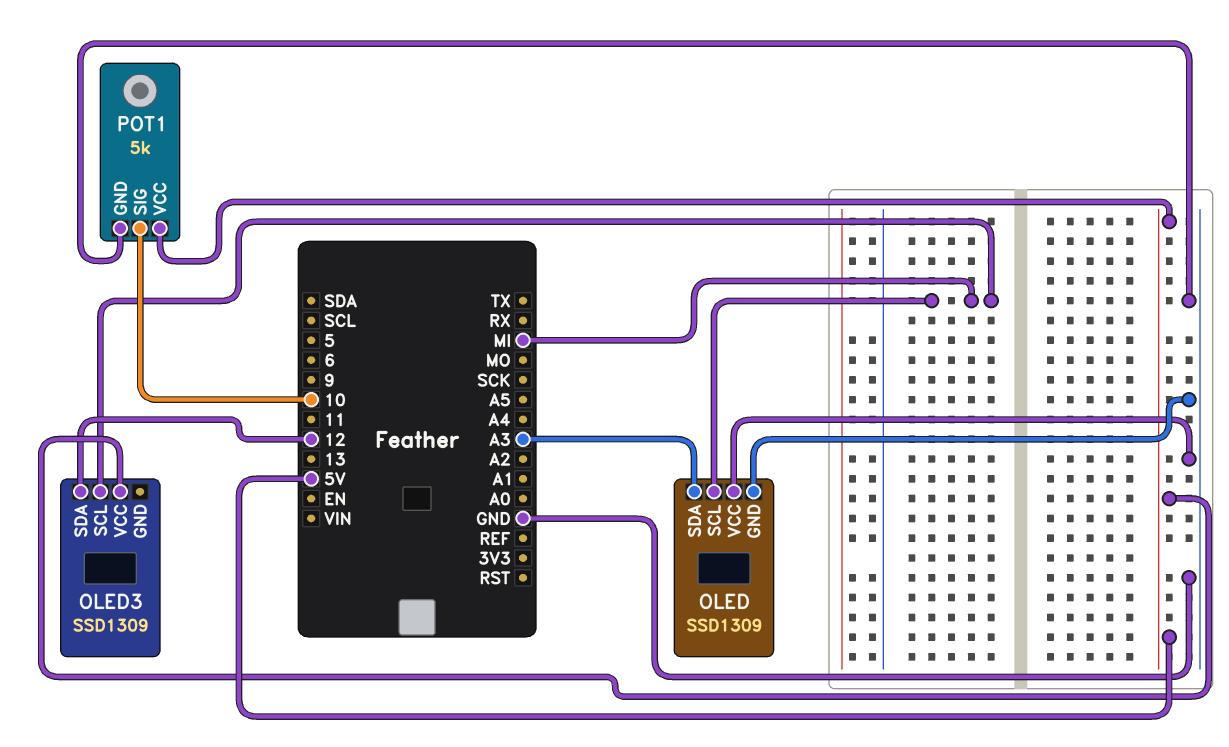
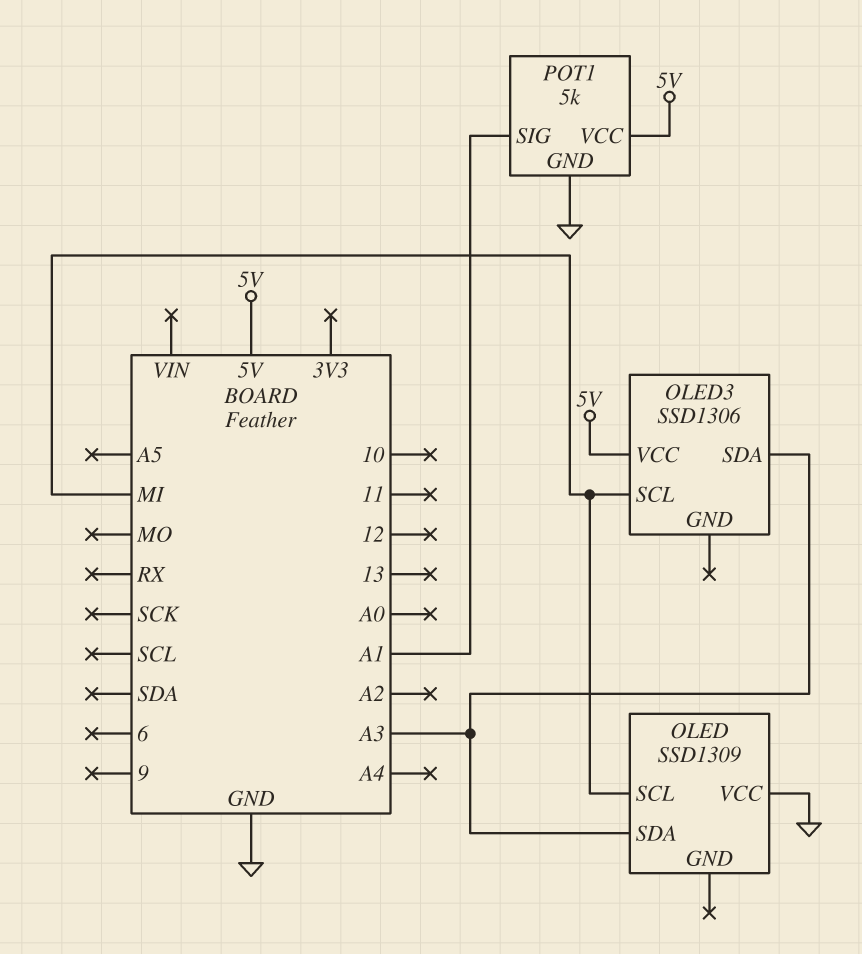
OLED pin GND: GND -> none
OLED3: SSD1309 -> SSD1306
OLED3 pin SDA: 12 -> A3
POT1 pin SIG: 10 -> A1

